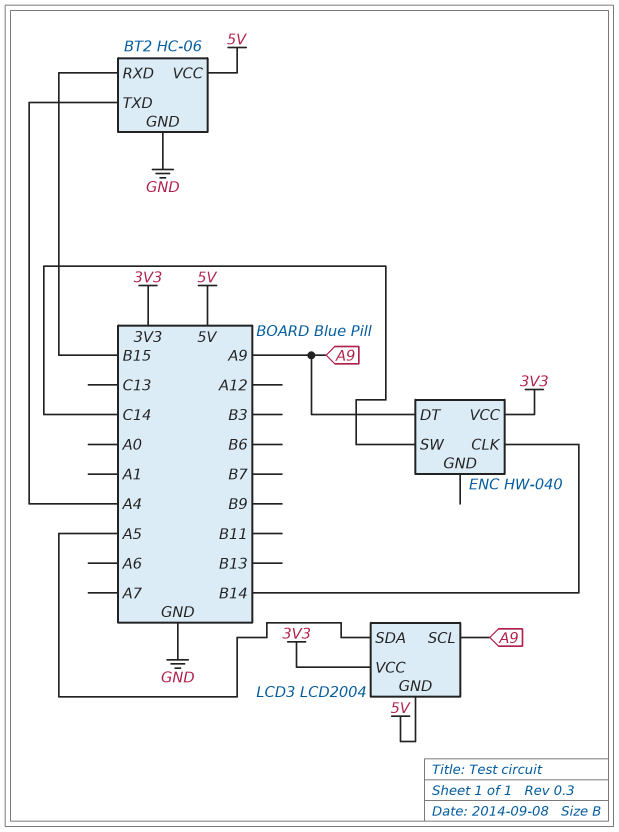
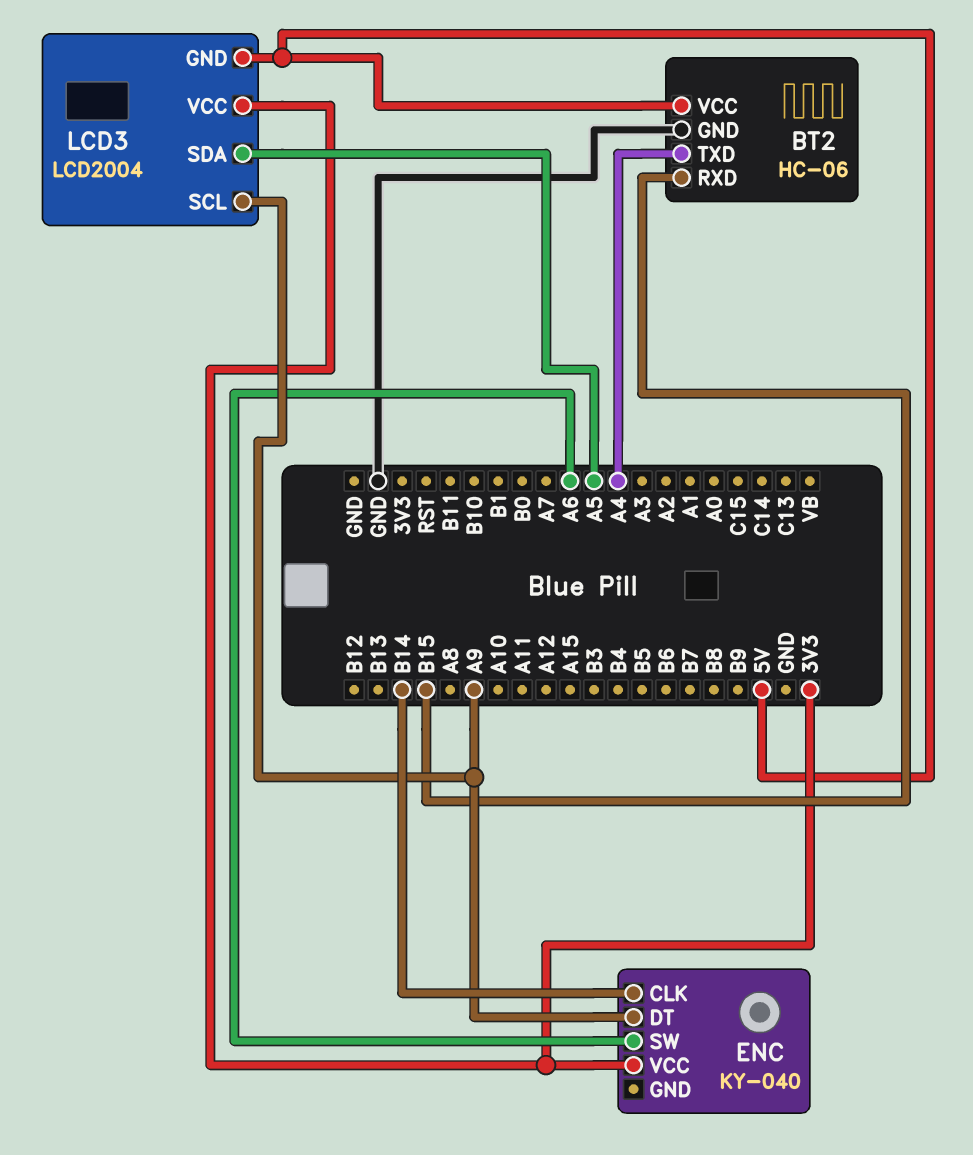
ENC: HW-040 -> KY-040
ENC pin SW: C14 -> A6

